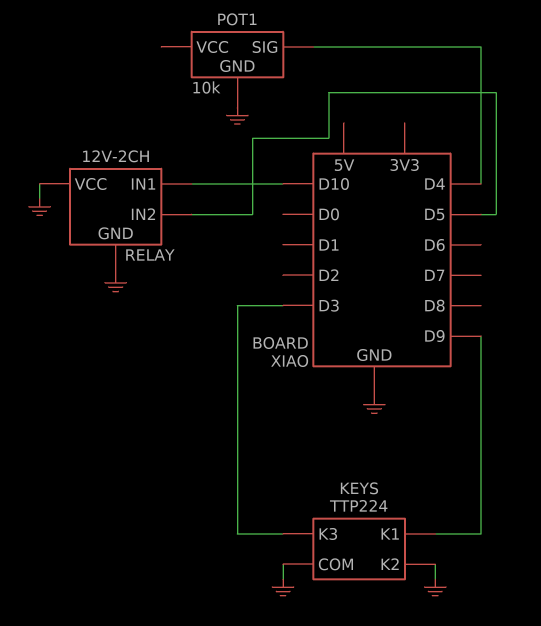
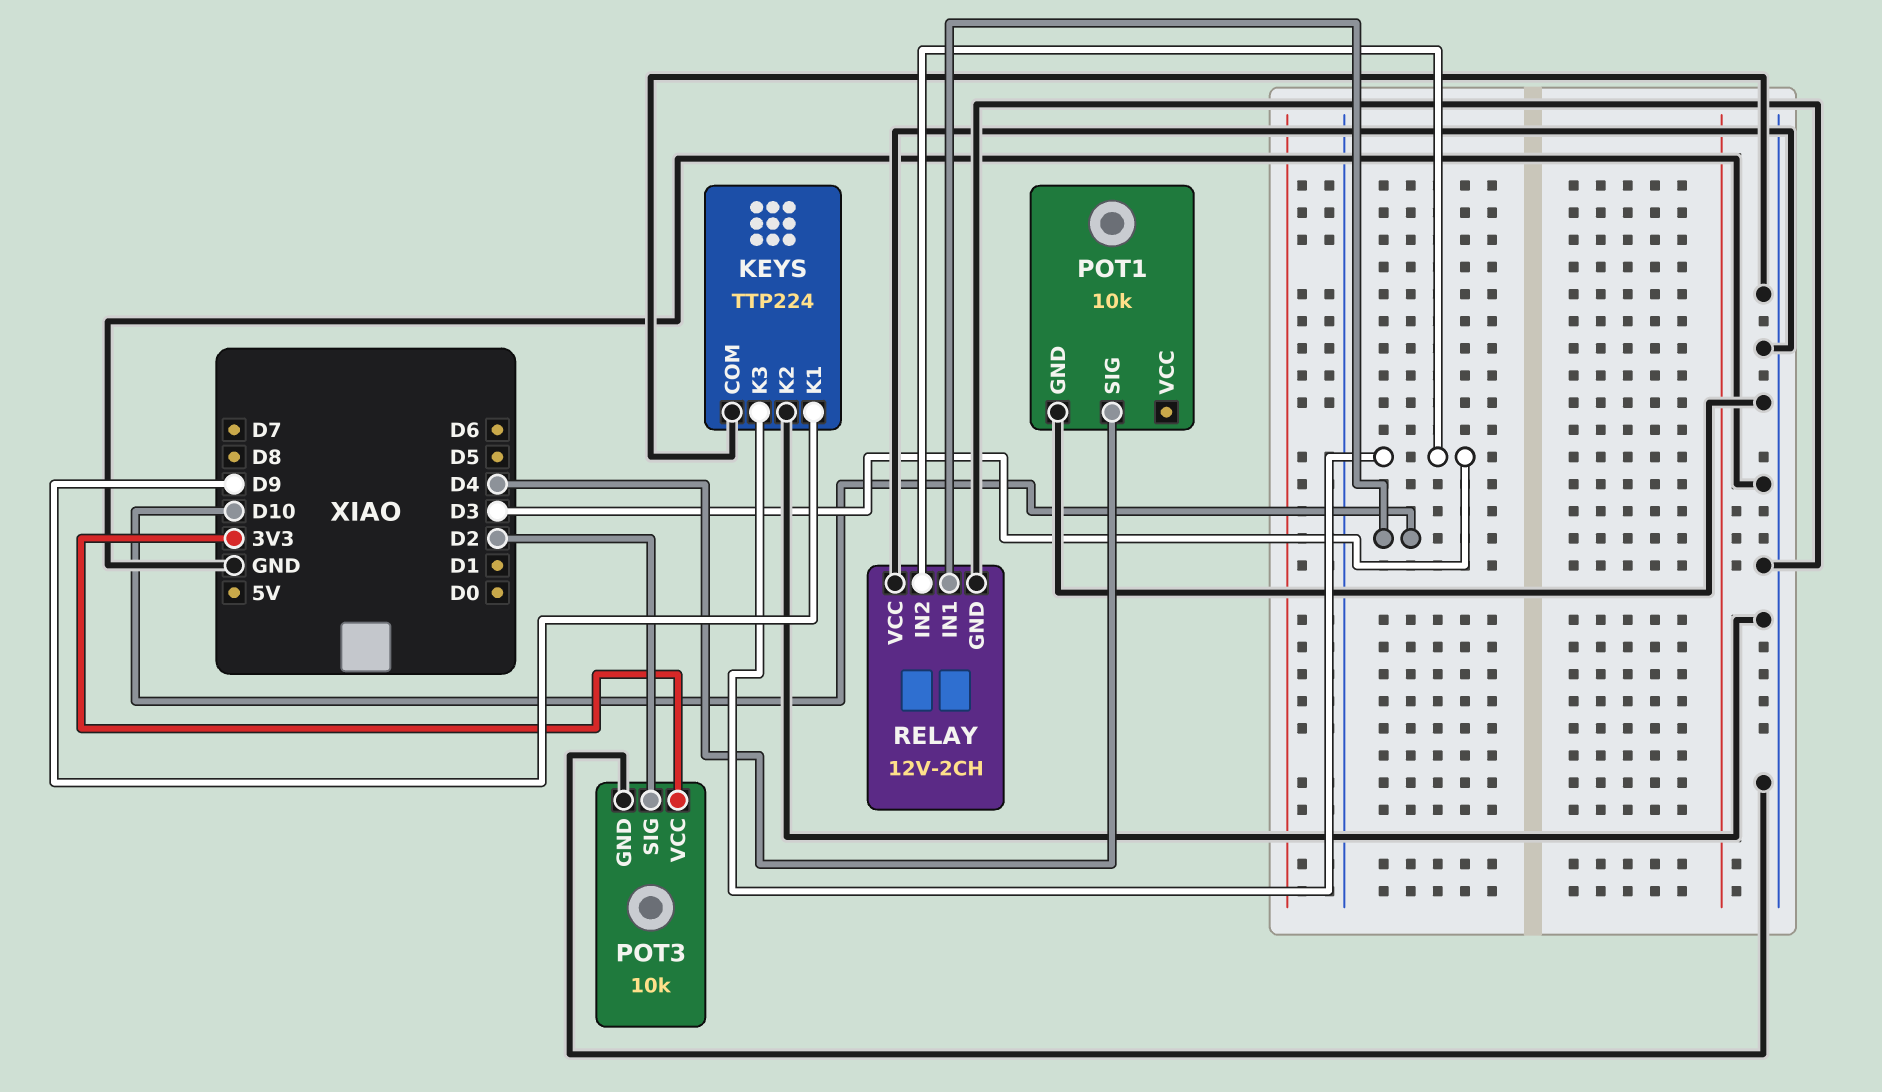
POT3: none -> 10k
POT3 pin GND: none -> GND
POT3 pin SIG: none -> D2
POT3 pin VCC: none -> 3V3
RELAY pin IN2: D5 -> D3

